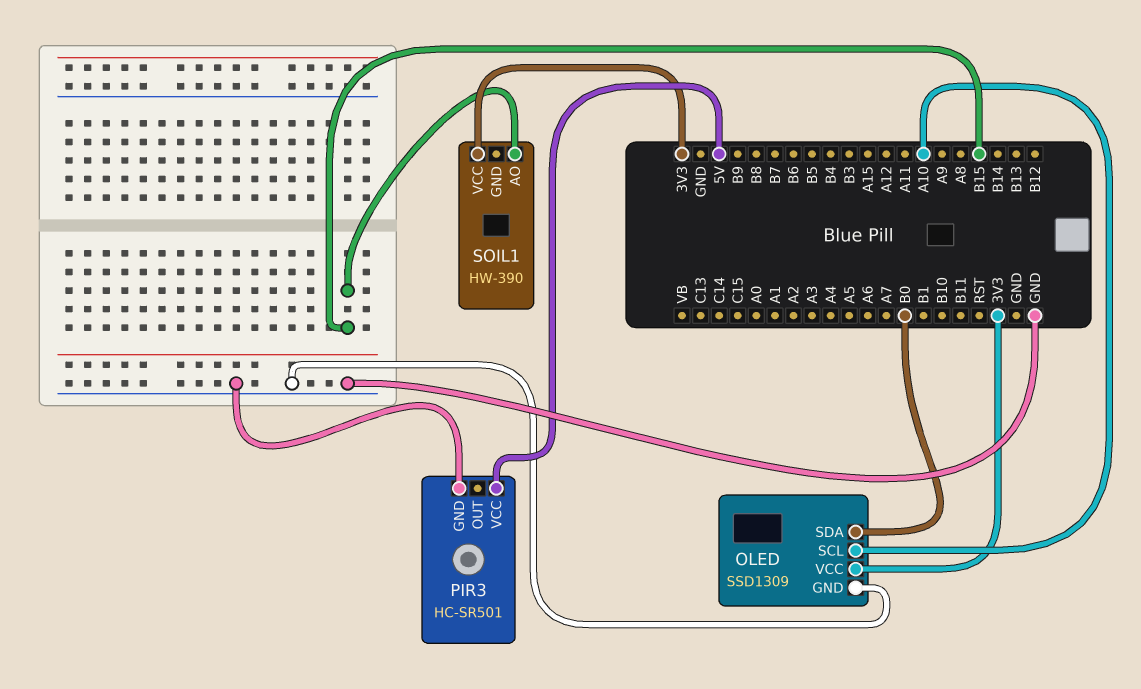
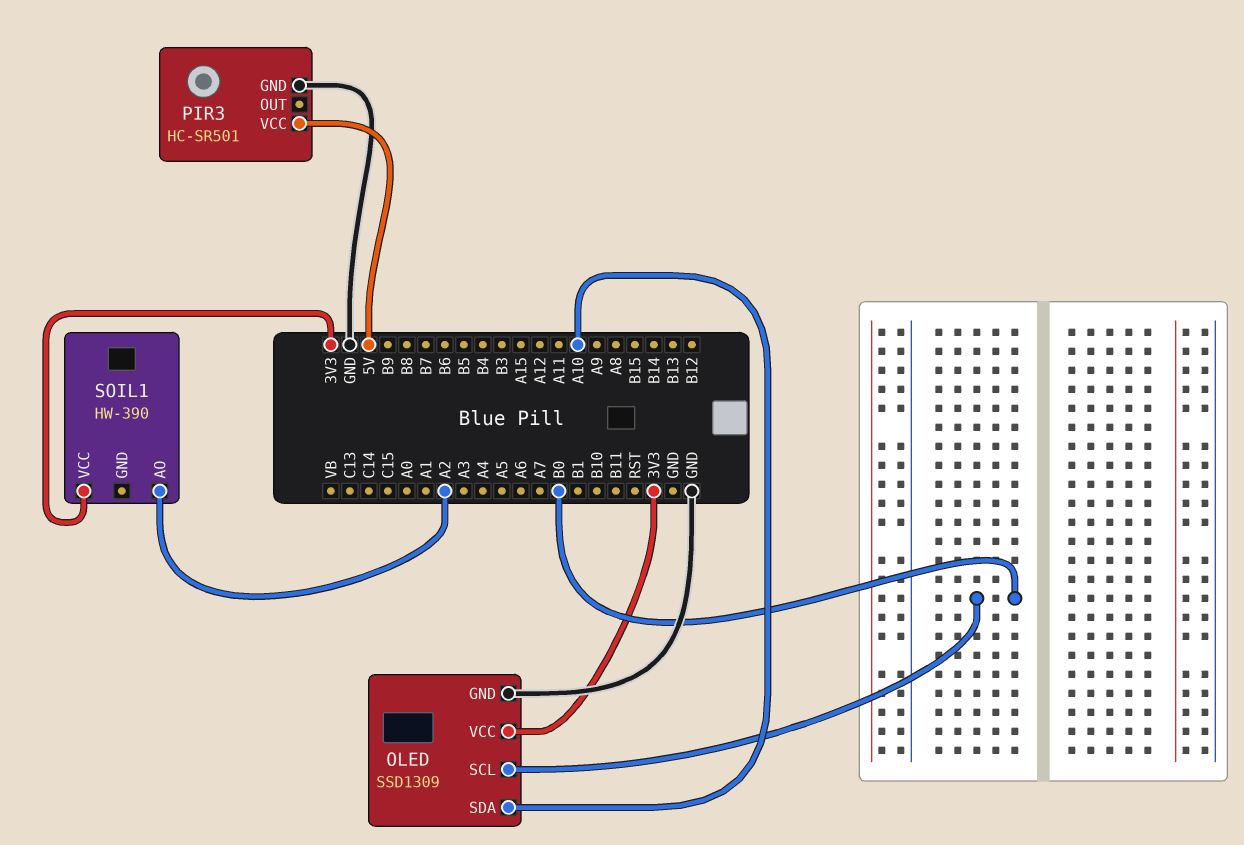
OLED pin SCL: A10 -> B0
OLED pin SDA: B0 -> A10
SOIL1 pin AO: B15 -> A2

